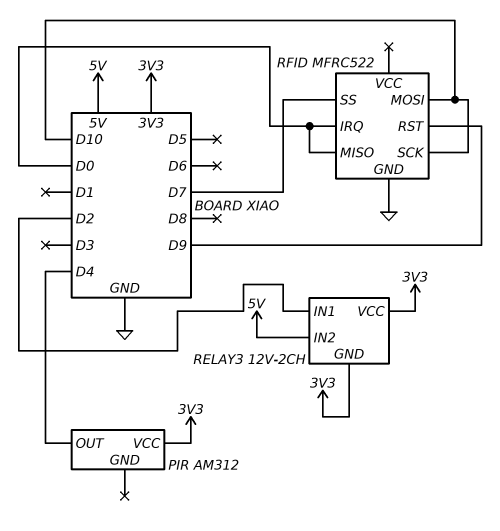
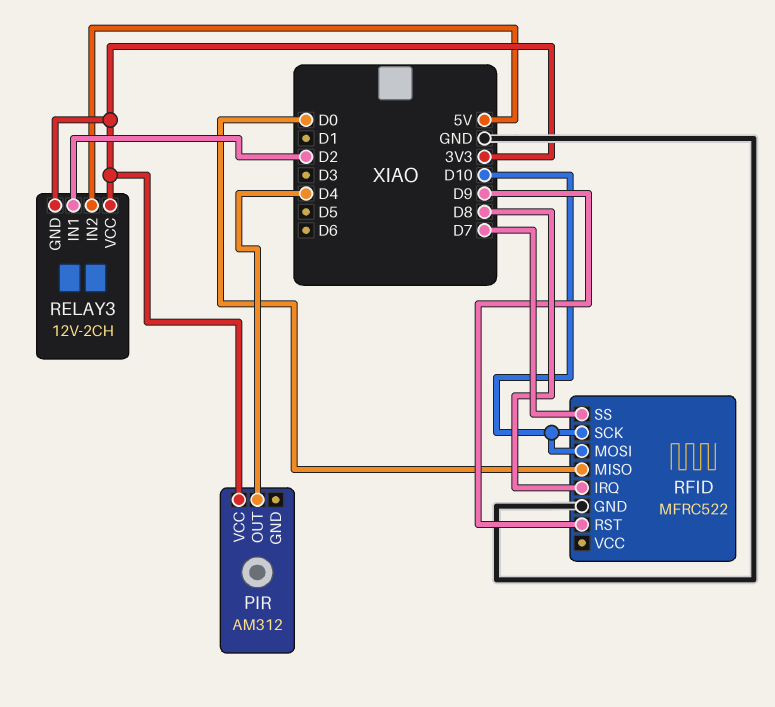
RFID pin IRQ: D0 -> D8

